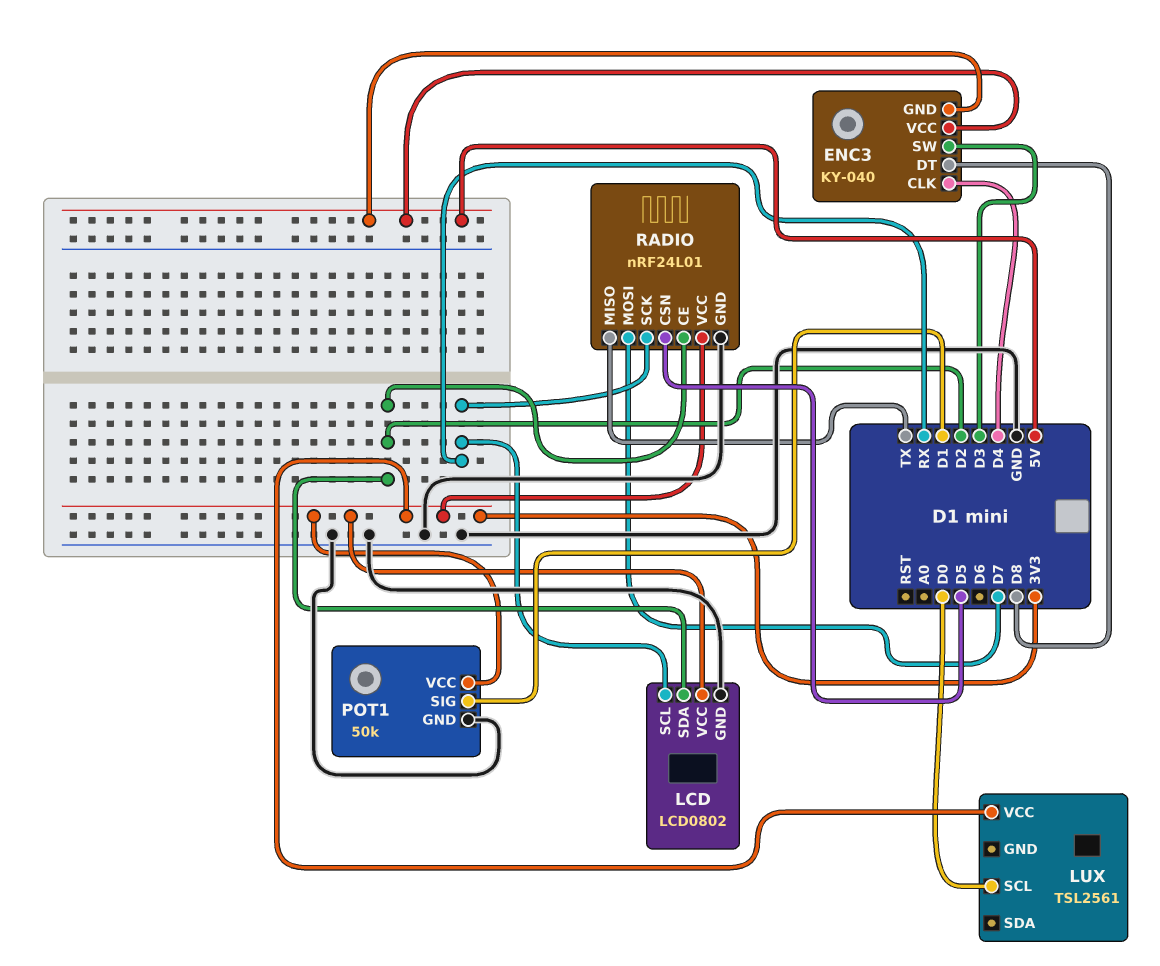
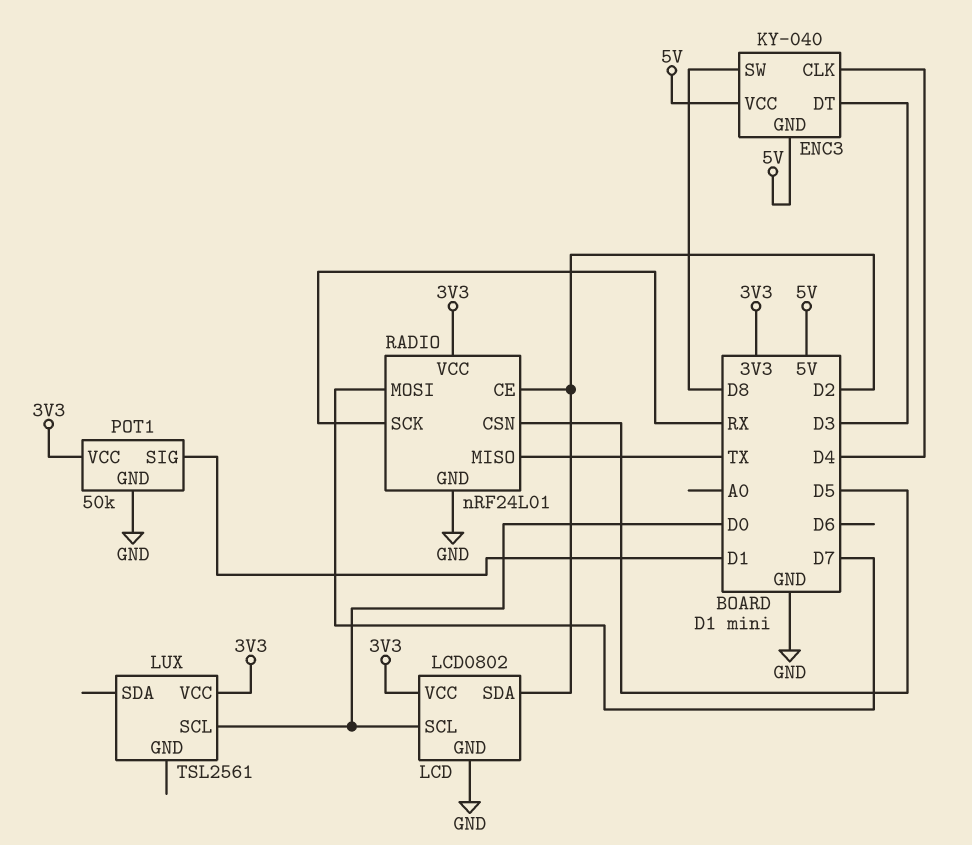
ENC3 pin DT: D8 -> D3
ENC3 pin SW: D3 -> D8
LCD pin SCL: RX -> D0

